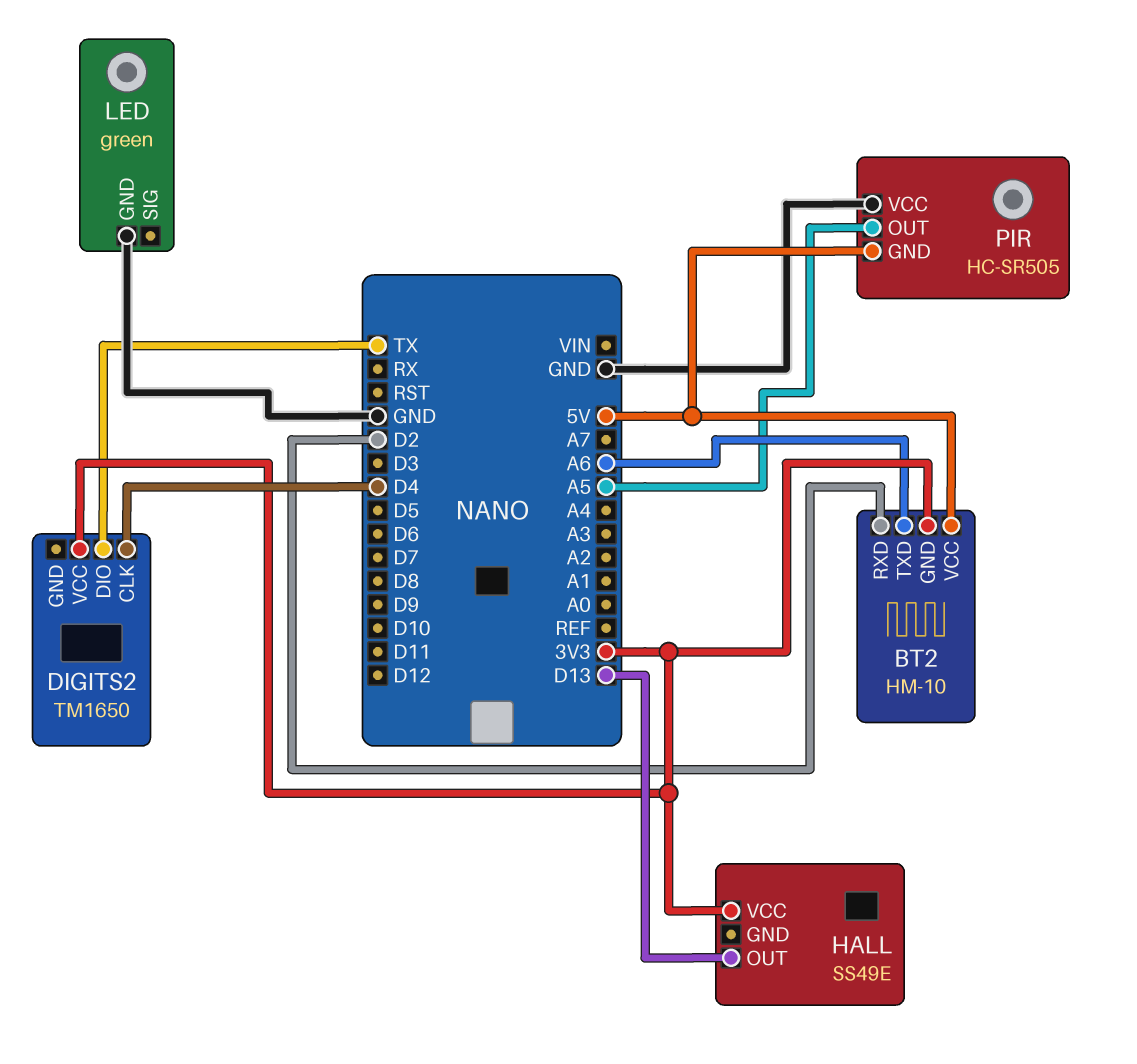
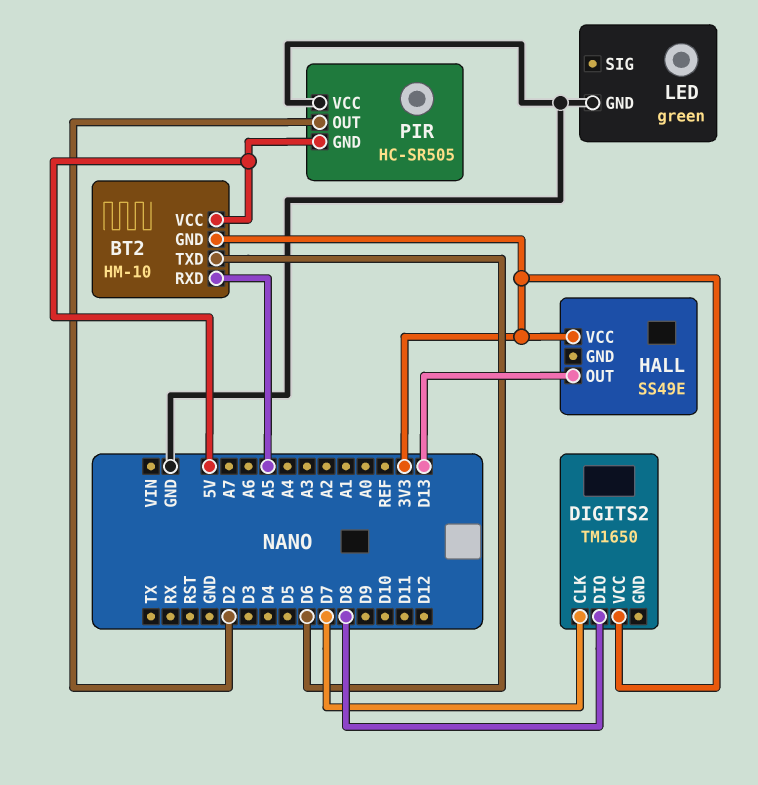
BT2 pin RXD: D2 -> A5
BT2 pin TXD: A6 -> D6
DIGITS2 pin CLK: D4 -> D7
DIGITS2 pin DIO: TX -> D8
PIR pin OUT: A5 -> D2

